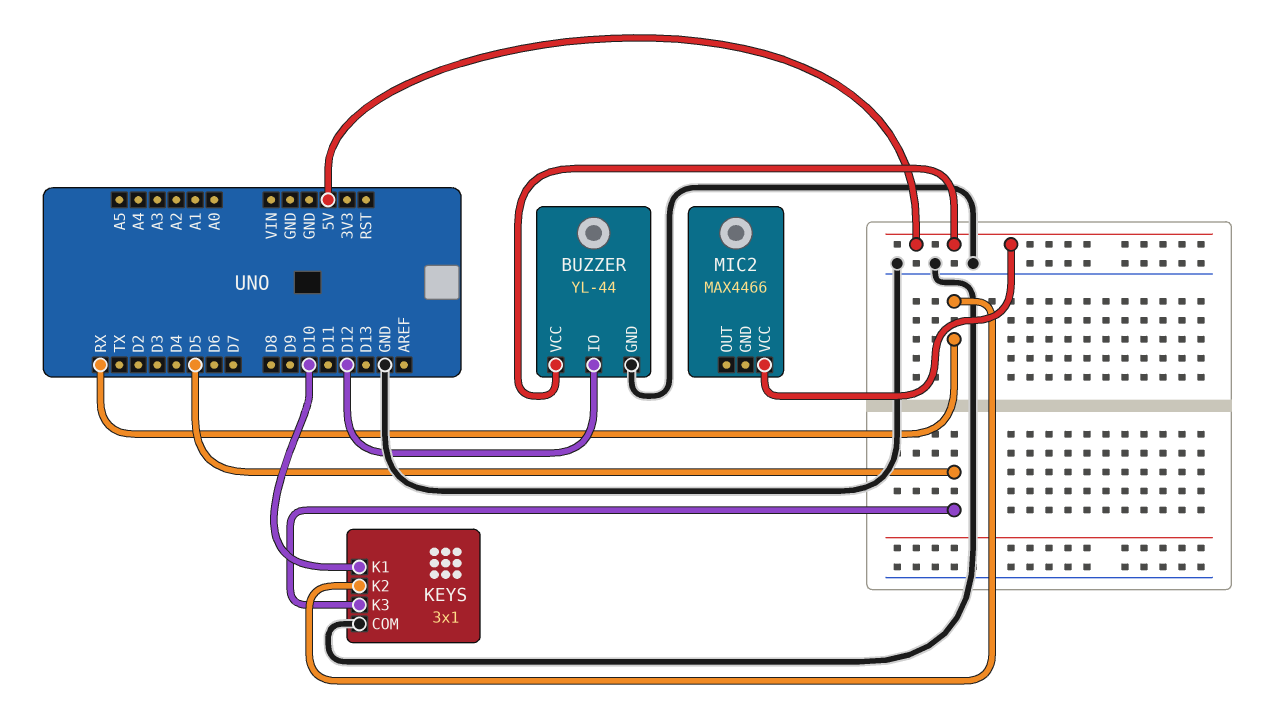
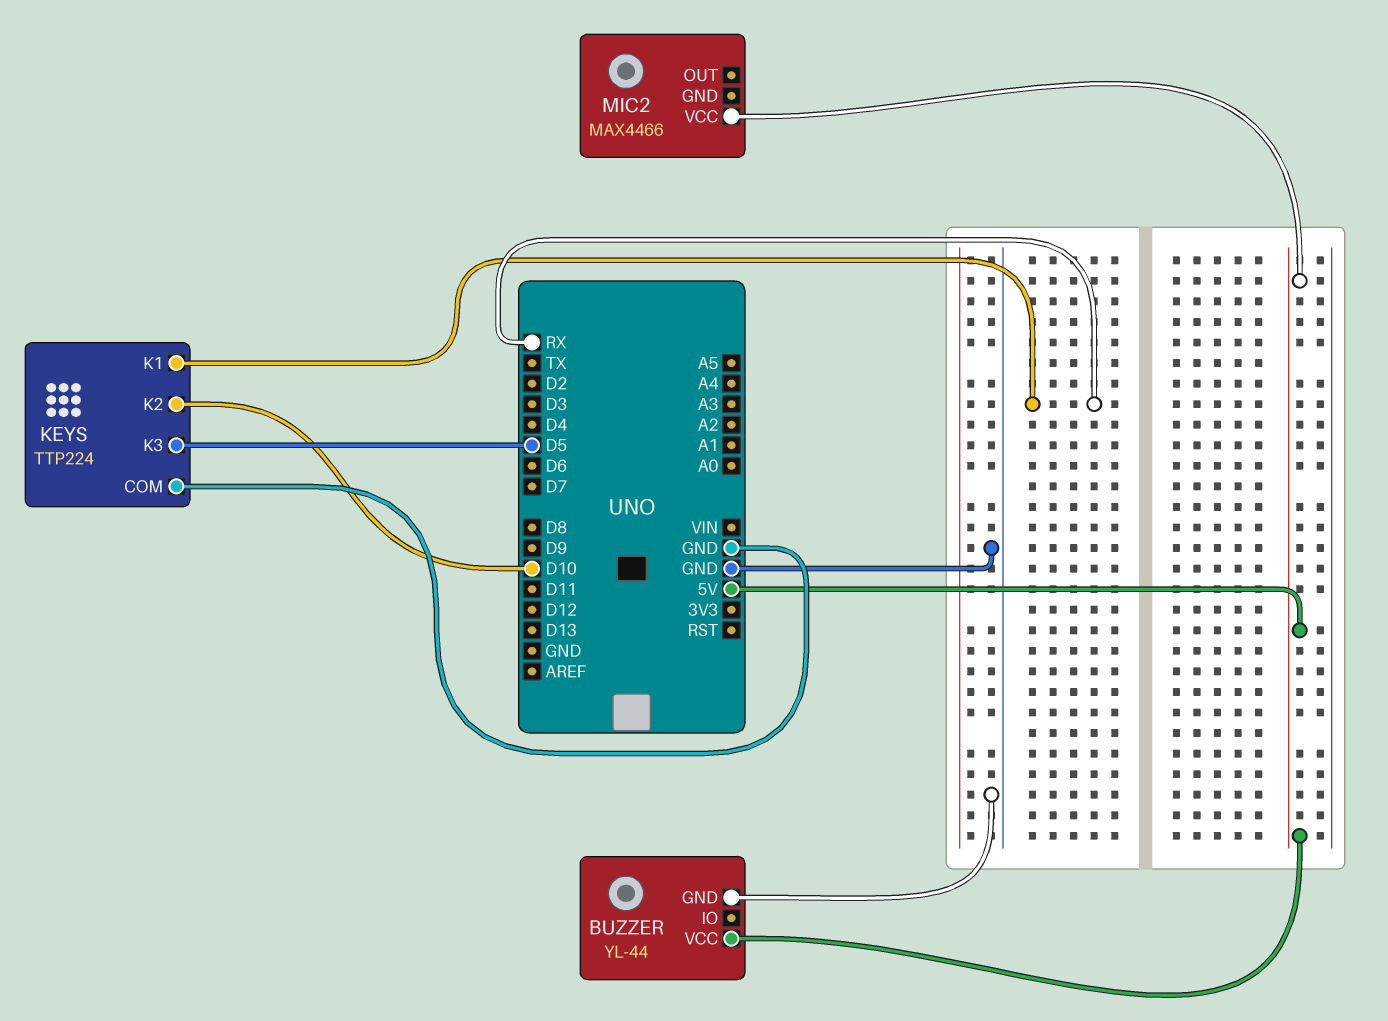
BUZZER pin IO: D12 -> none
KEYS: 3x1 -> TTP224
KEYS pin K1: D10 -> RX
KEYS pin K2: RX -> D10

